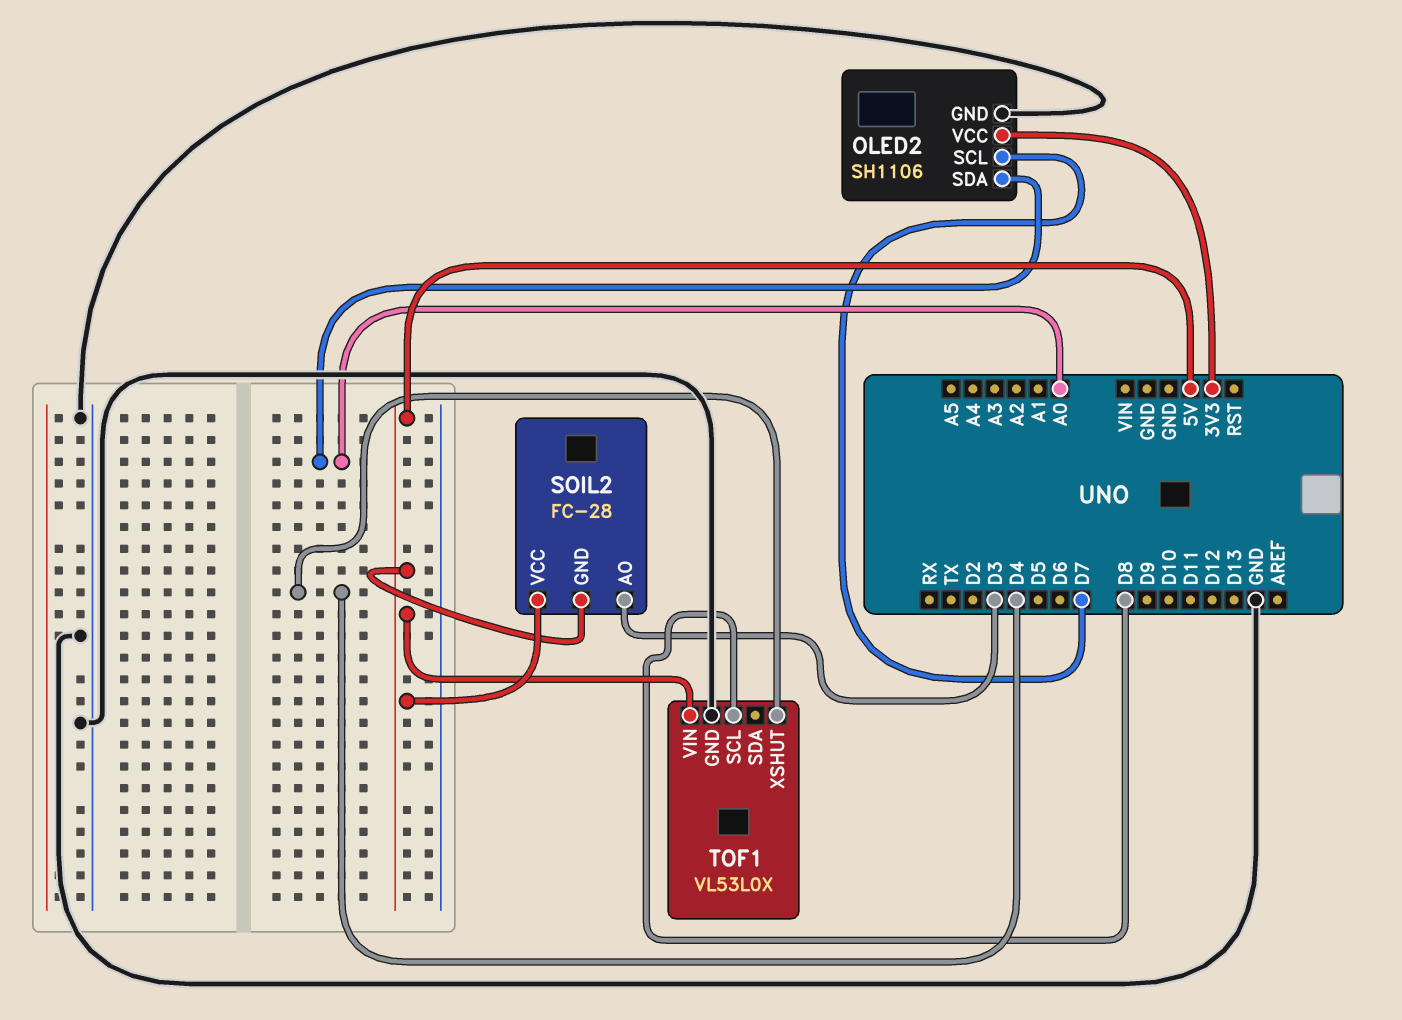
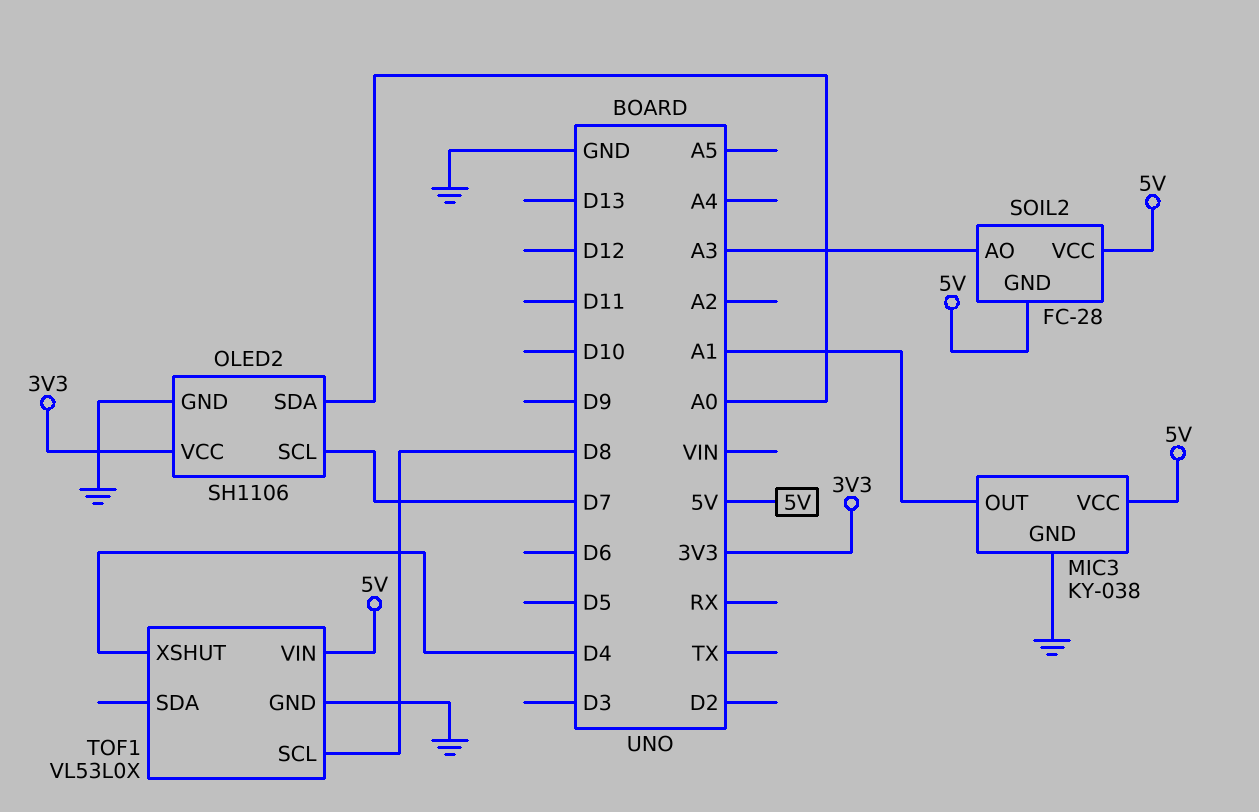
MIC3: none -> KY-038
MIC3 pin GND: none -> GND
MIC3 pin OUT: none -> A1
MIC3 pin VCC: none -> 5V
SOIL2 pin AO: D3 -> A3

